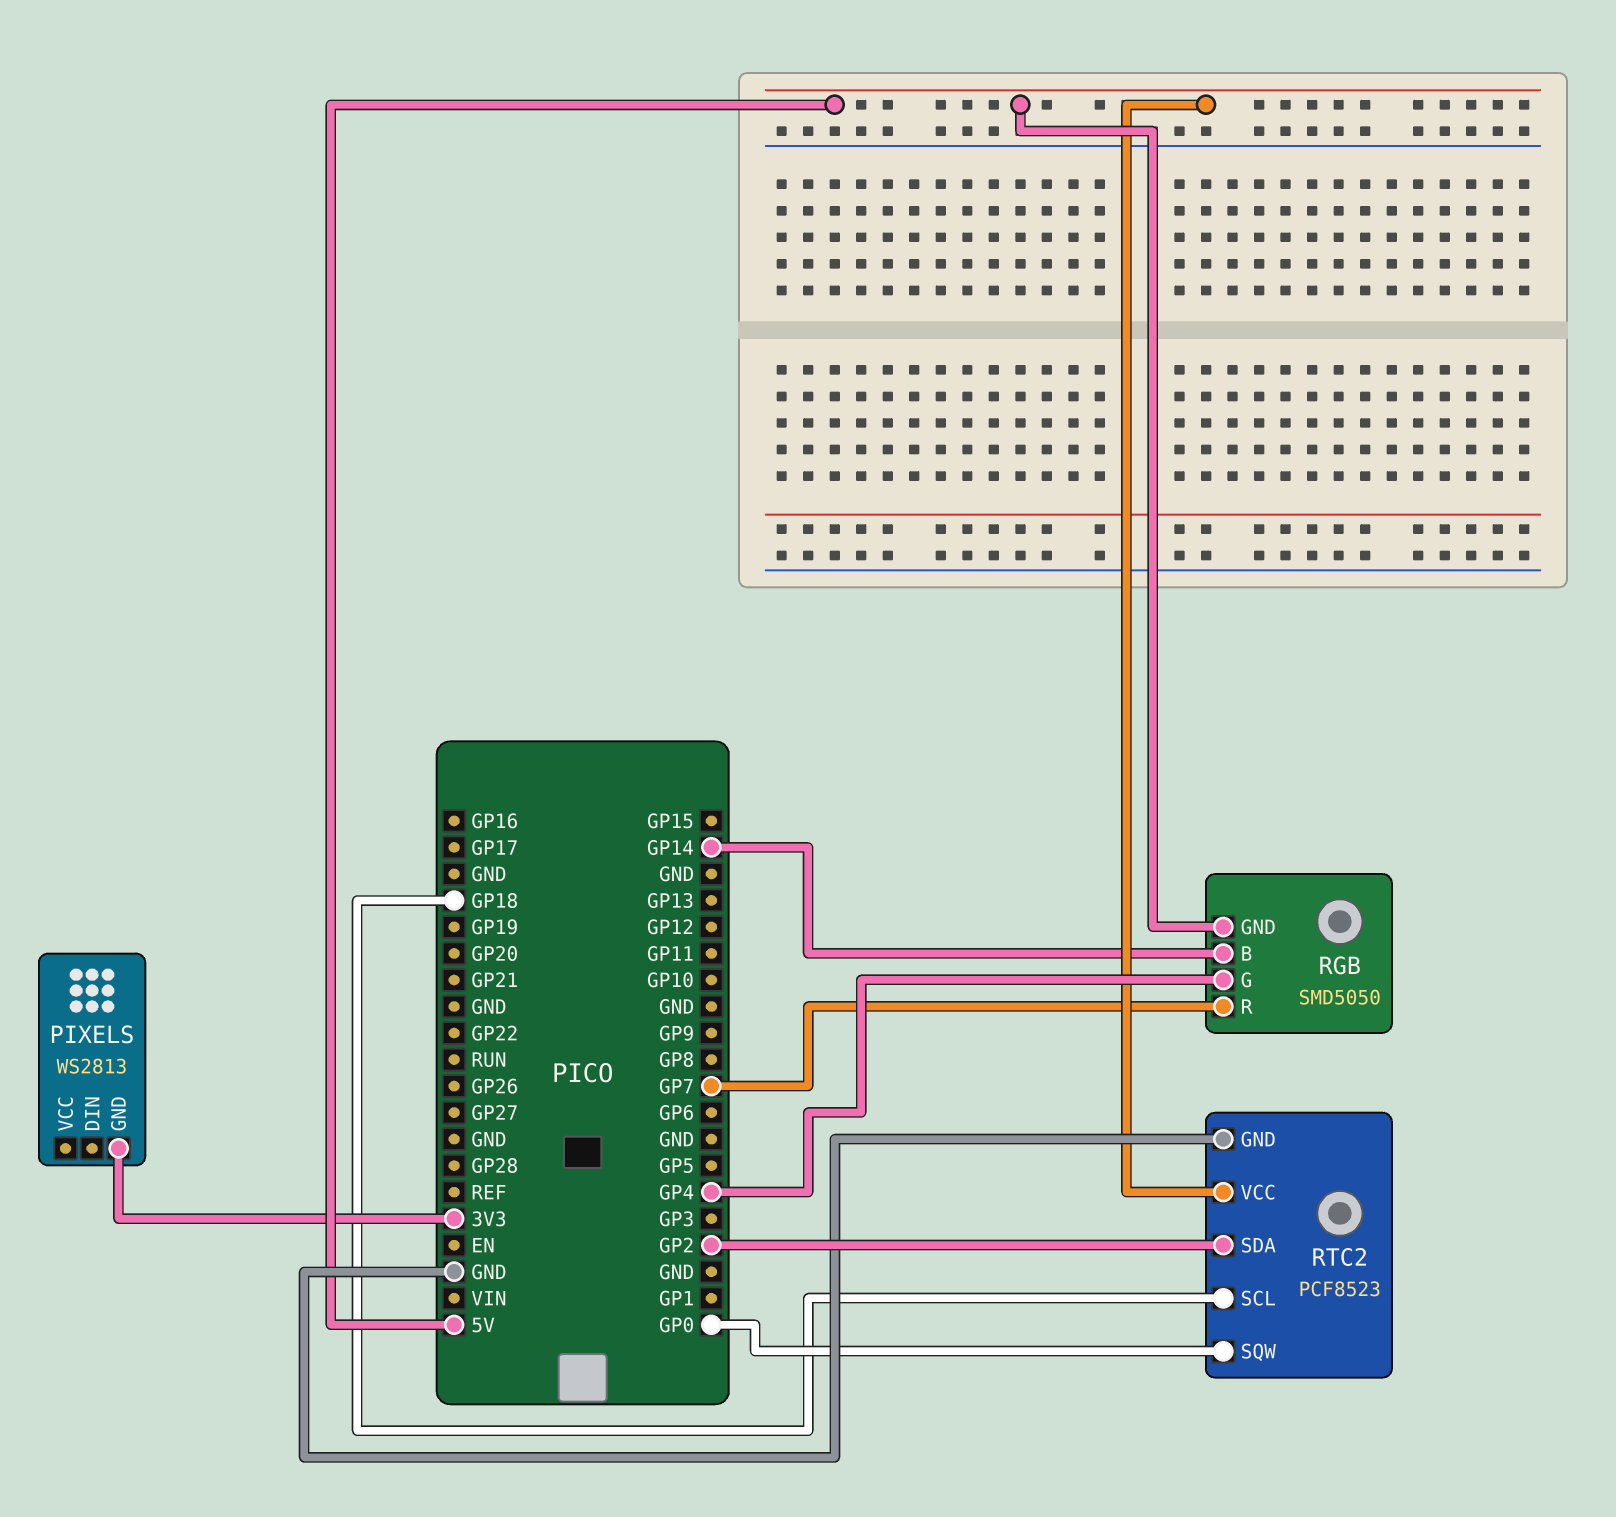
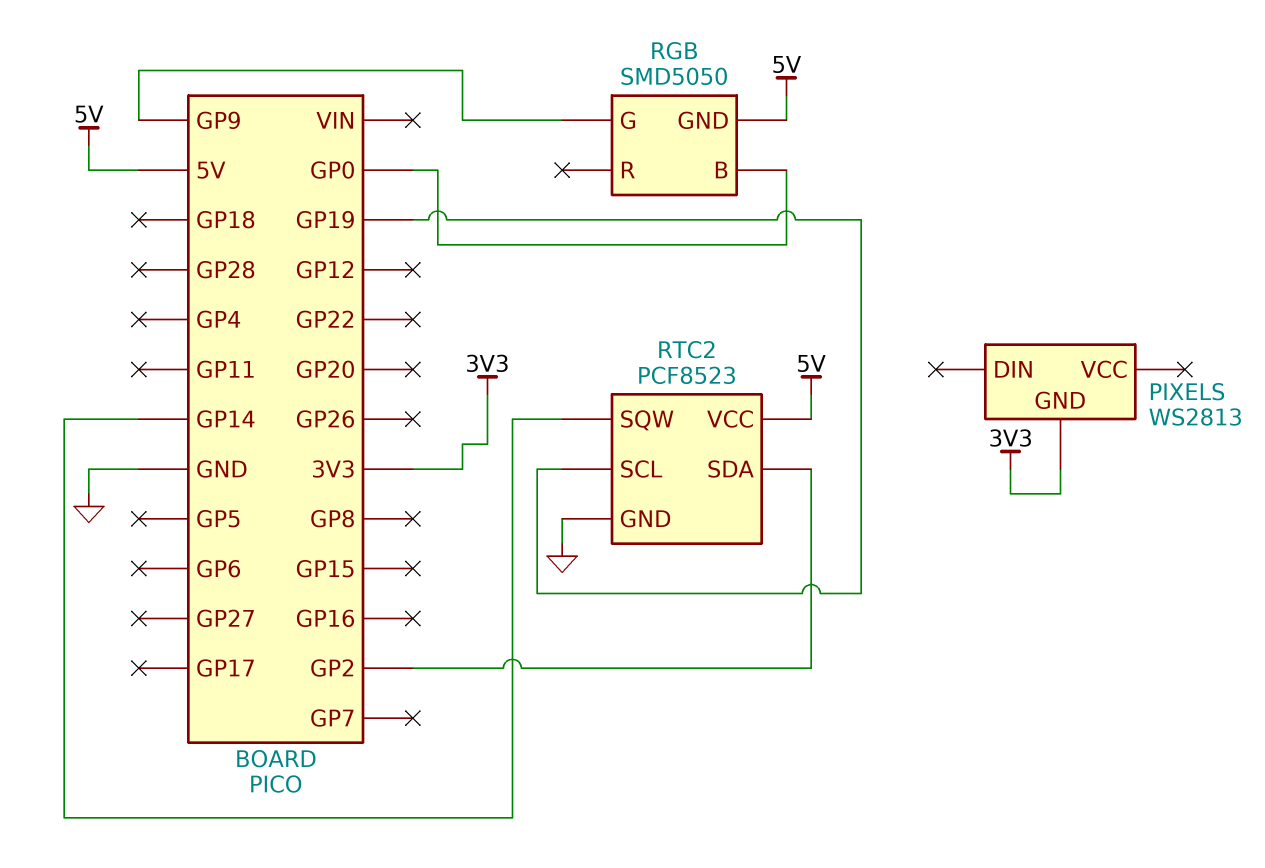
RGB pin B: GP14 -> GP0
RGB pin G: GP4 -> GP9
RGB pin R: GP7 -> none
RTC2 pin SCL: GP18 -> GP19
RTC2 pin SQW: GP0 -> GP14

